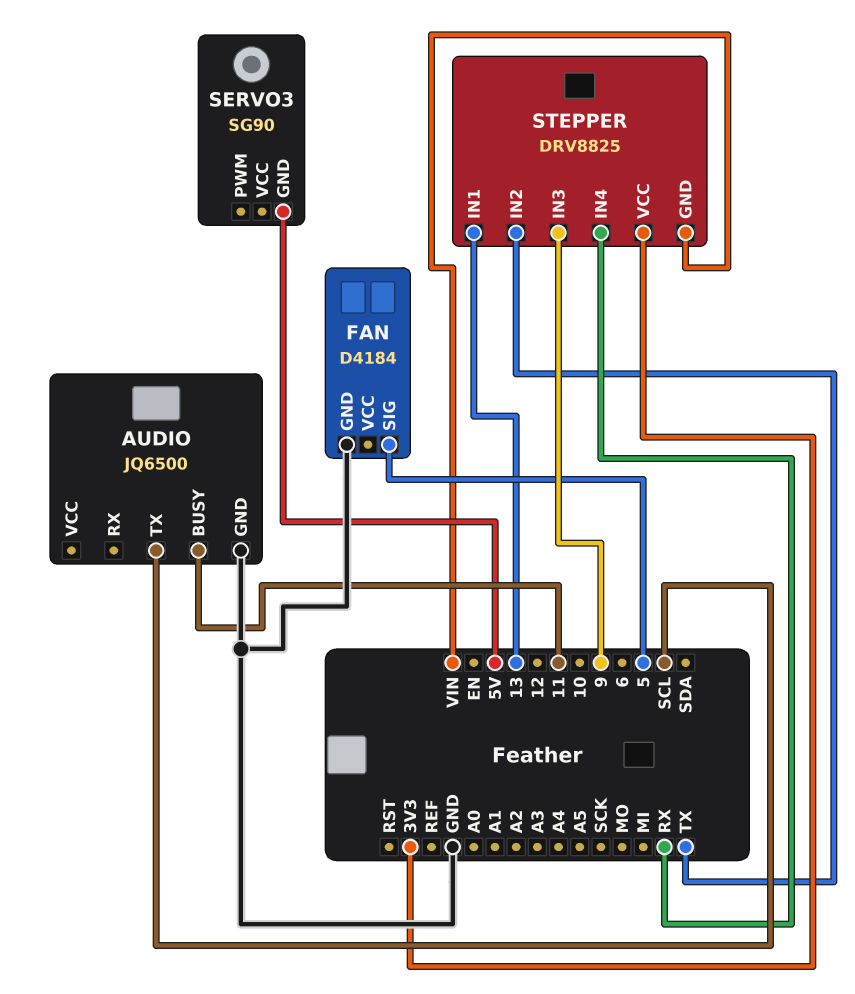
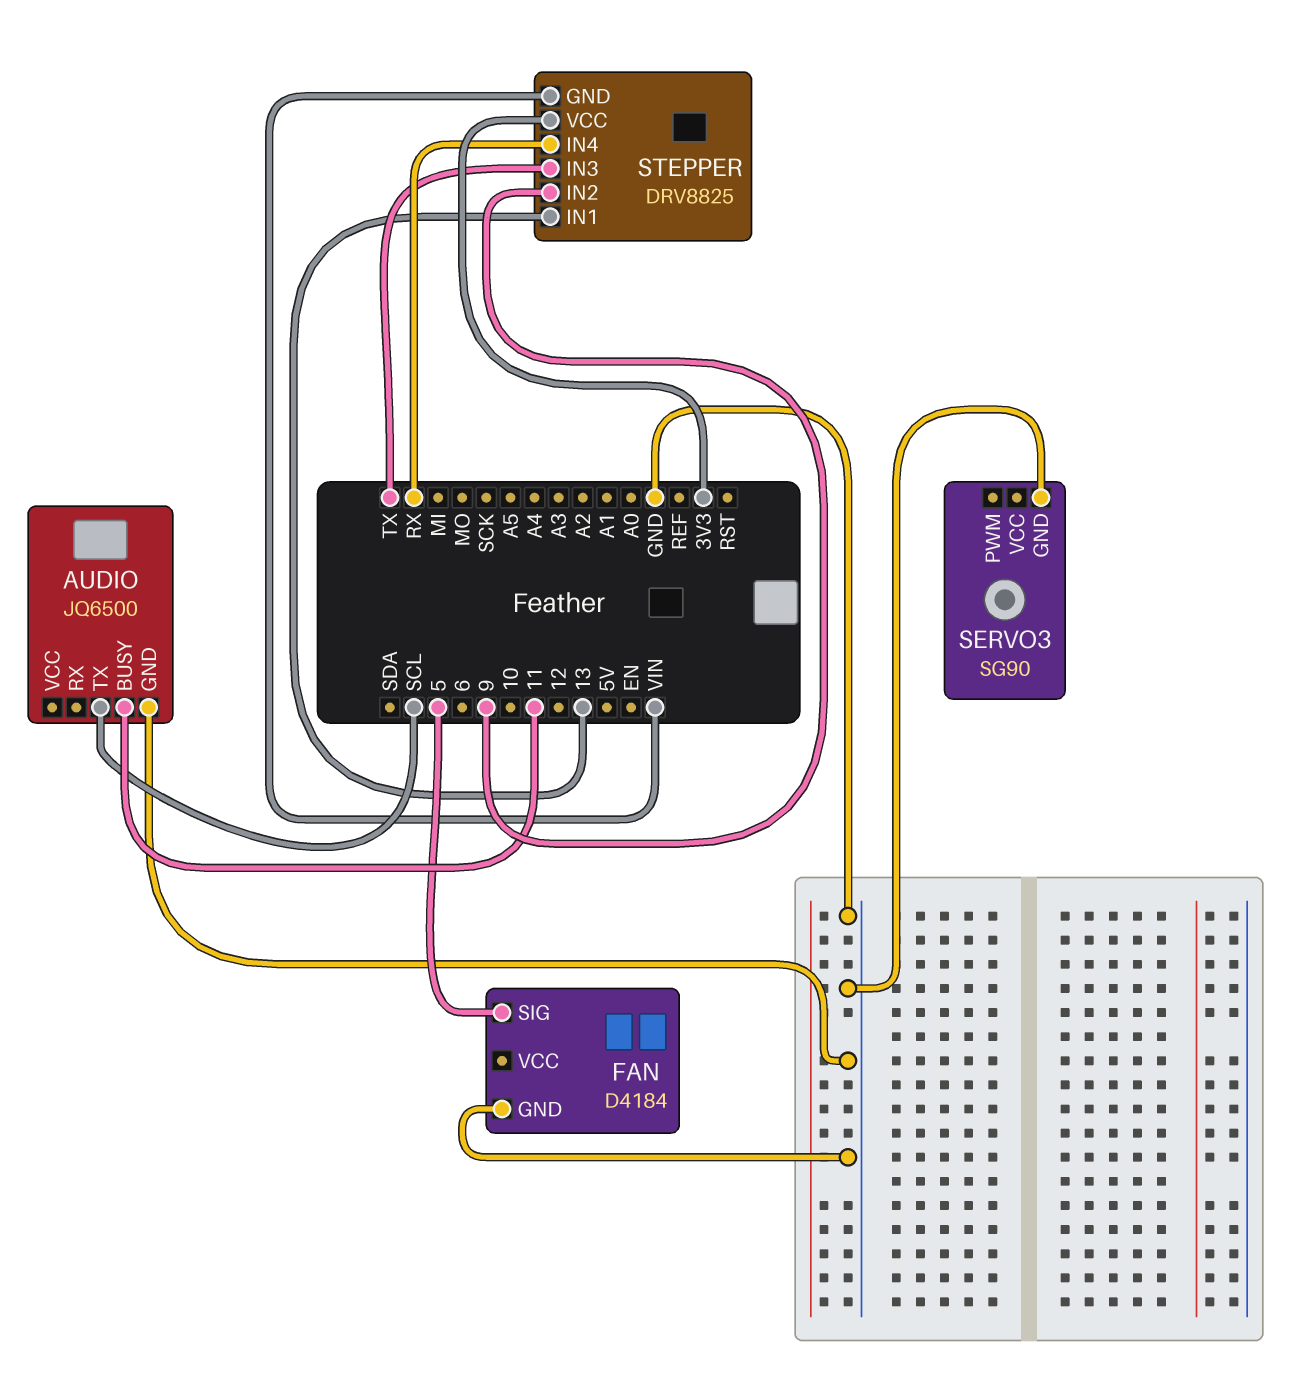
SERVO3 pin GND: 5V -> GND
STEPPER pin IN2: TX -> 9
STEPPER pin IN3: 9 -> TX

